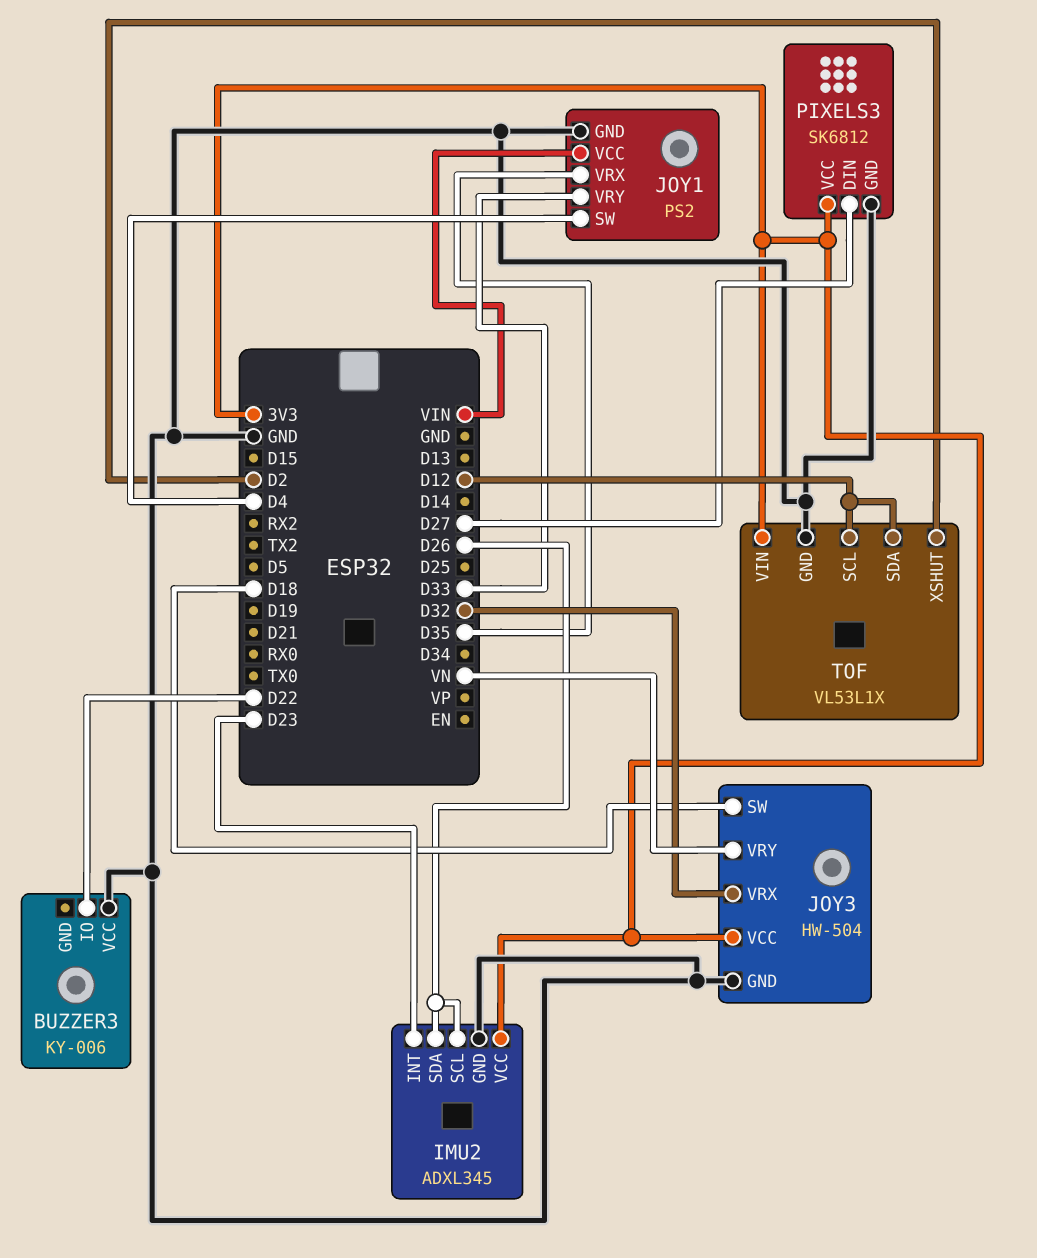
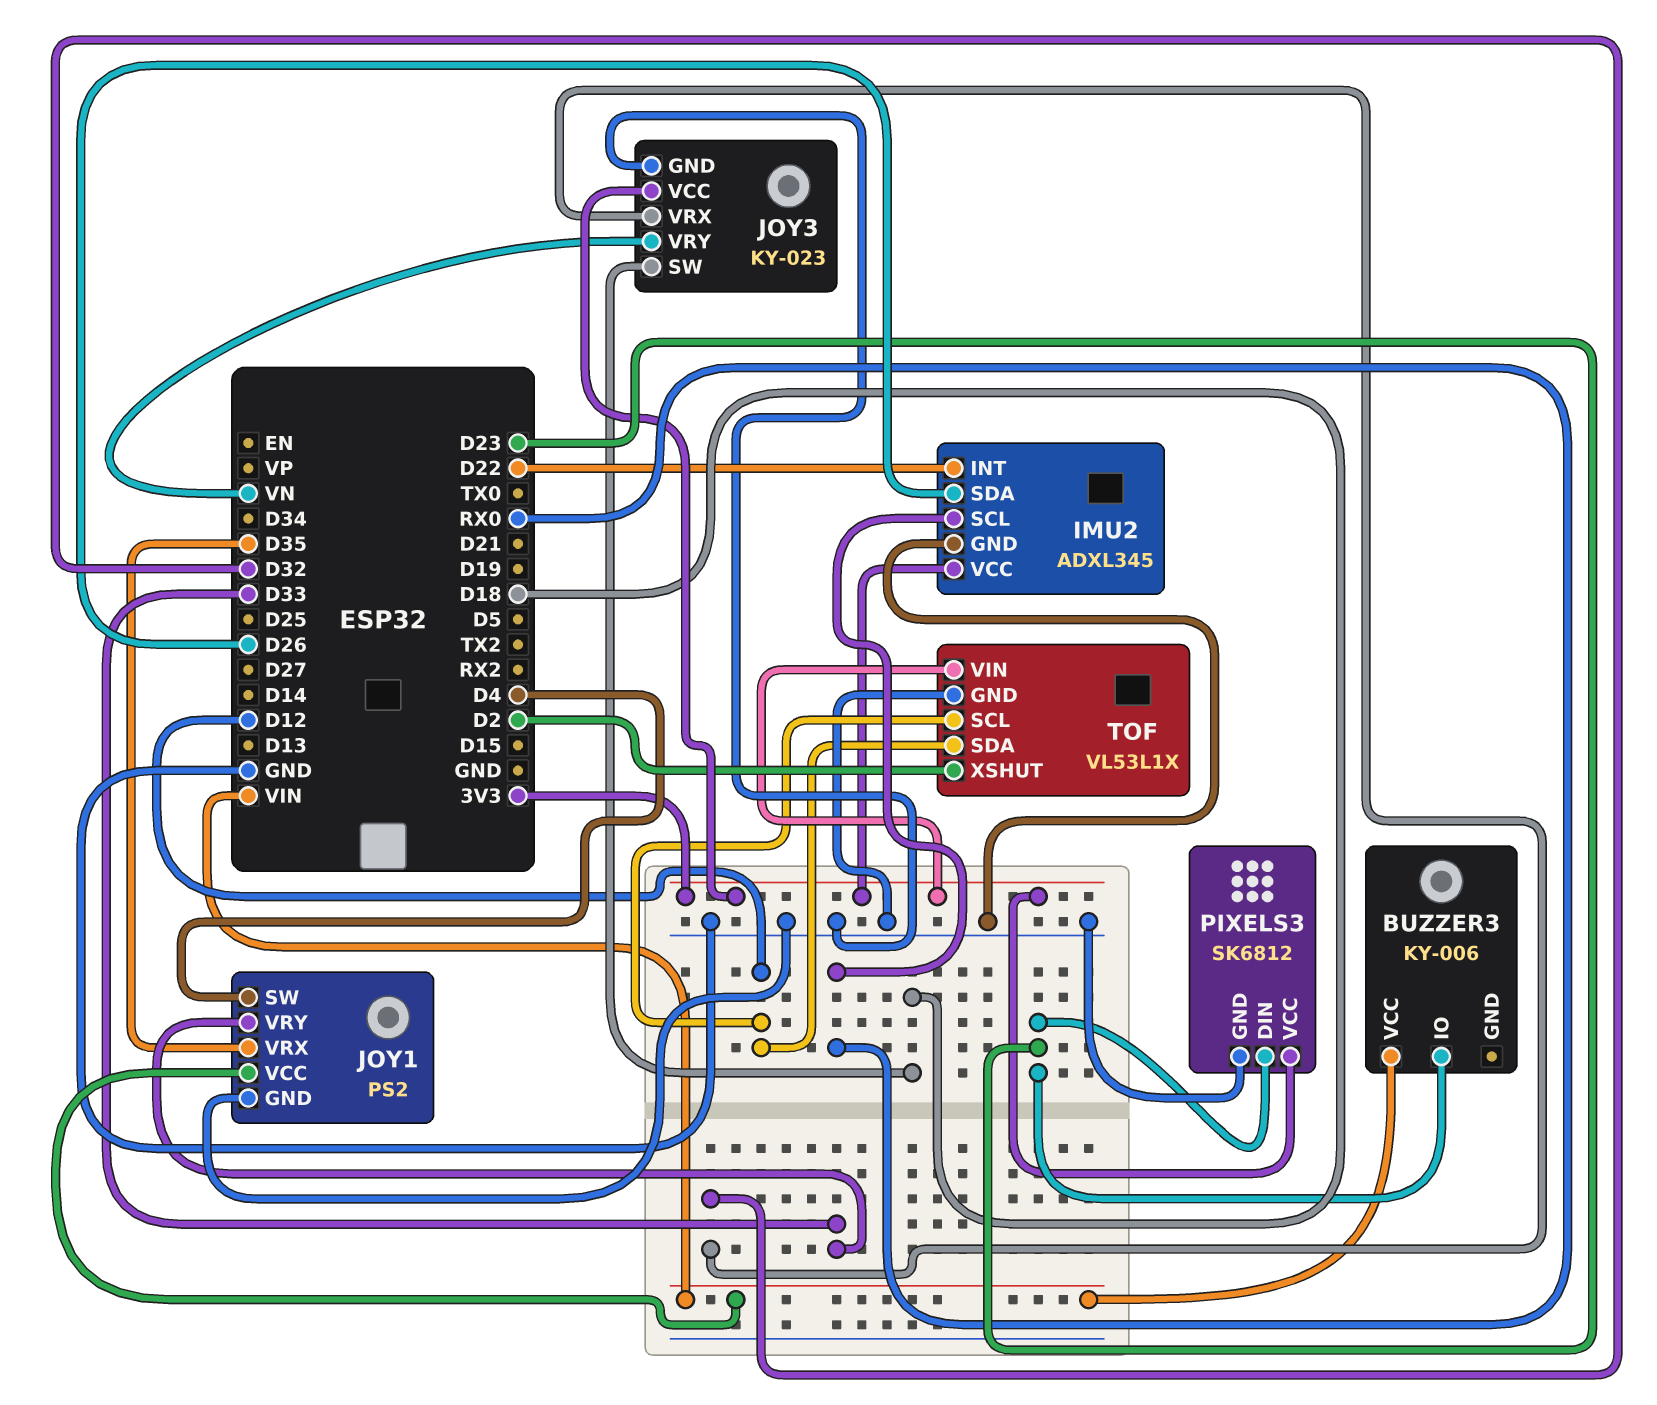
BUZZER3 pin IO: D22 -> D23
BUZZER3 pin VCC: GND -> VIN
IMU2 pin INT: D23 -> D22
IMU2 pin SCL: D26 -> RX0
JOY3: HW-504 -> KY-023
PIXELS3 pin DIN: D27 -> D23

